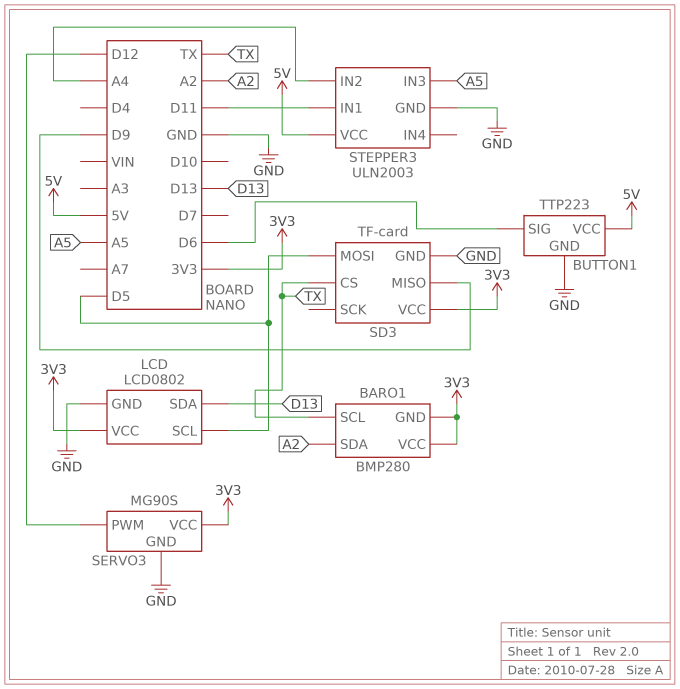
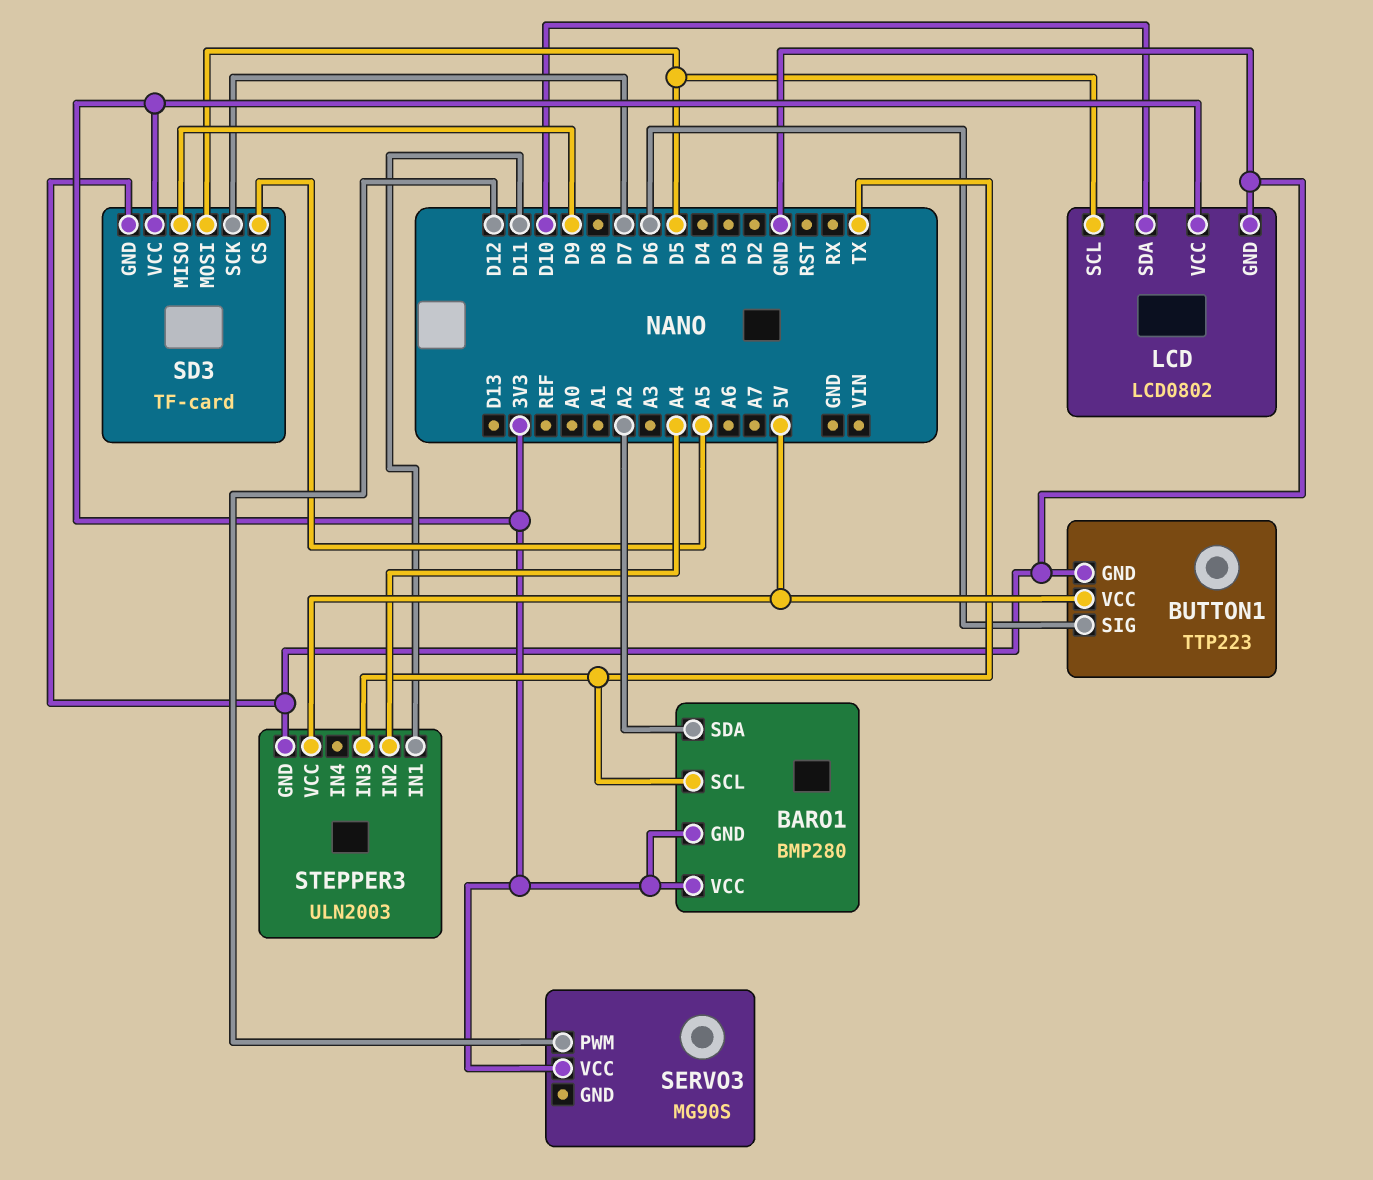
LCD pin SDA: D13 -> D10
SD3 pin CS: TX -> A5
SD3 pin SCK: none -> D7
SERVO3 pin GND: GND -> none
STEPPER3 pin IN3: A5 -> TX

